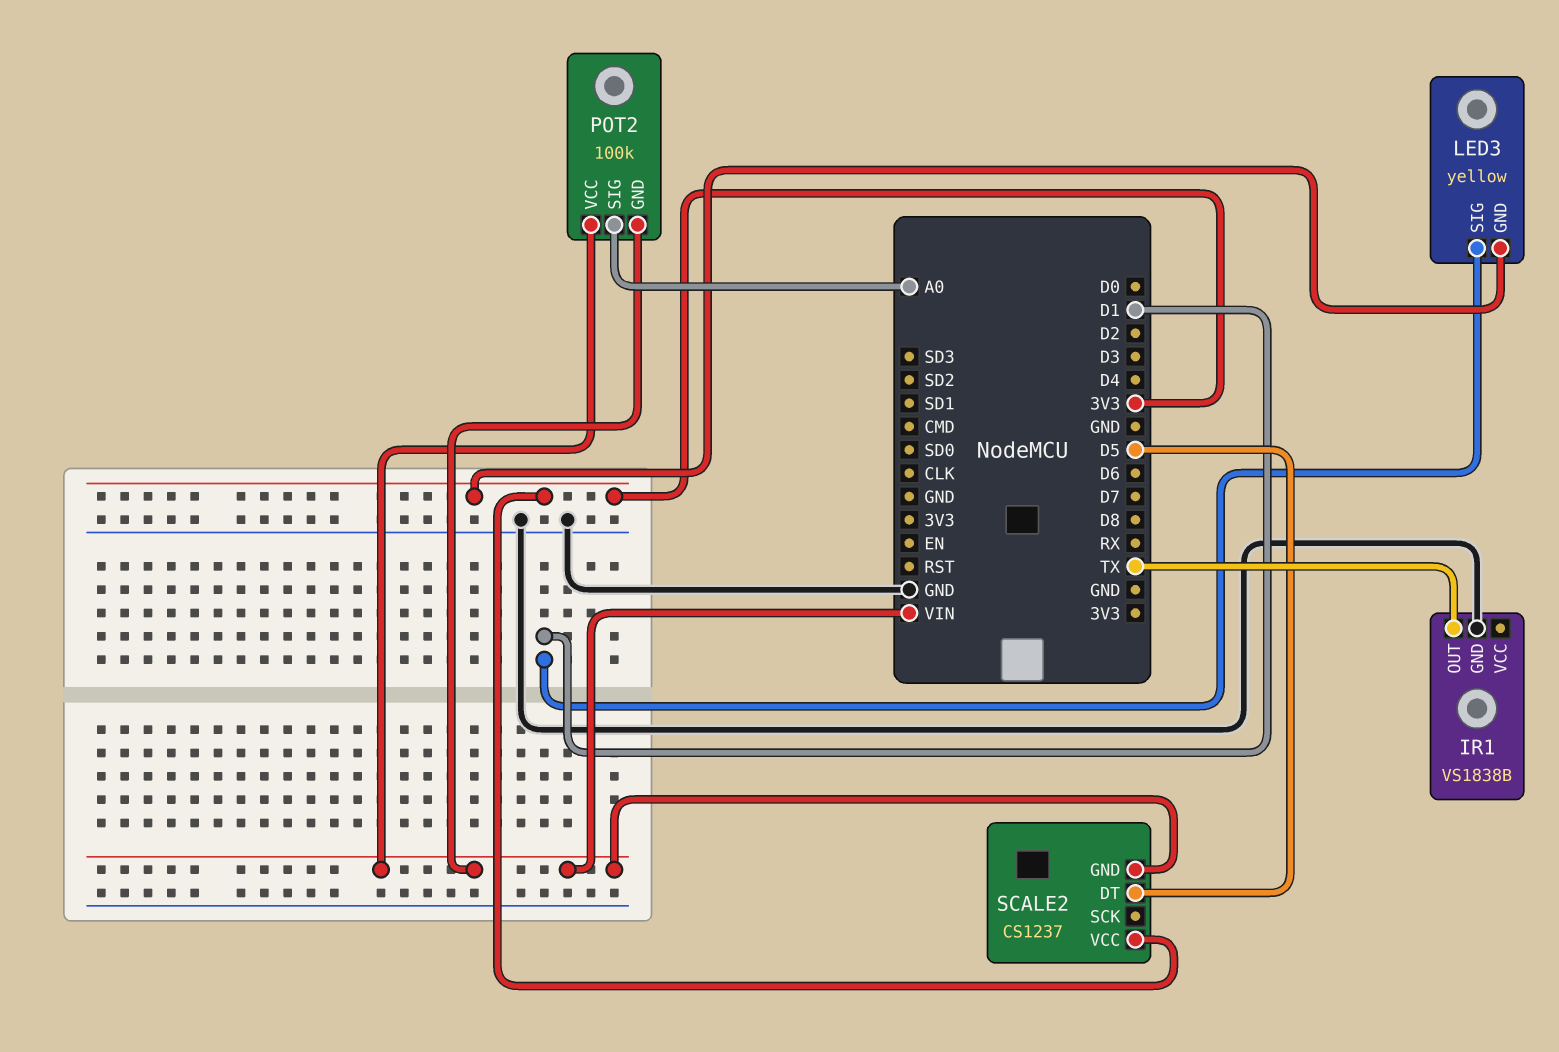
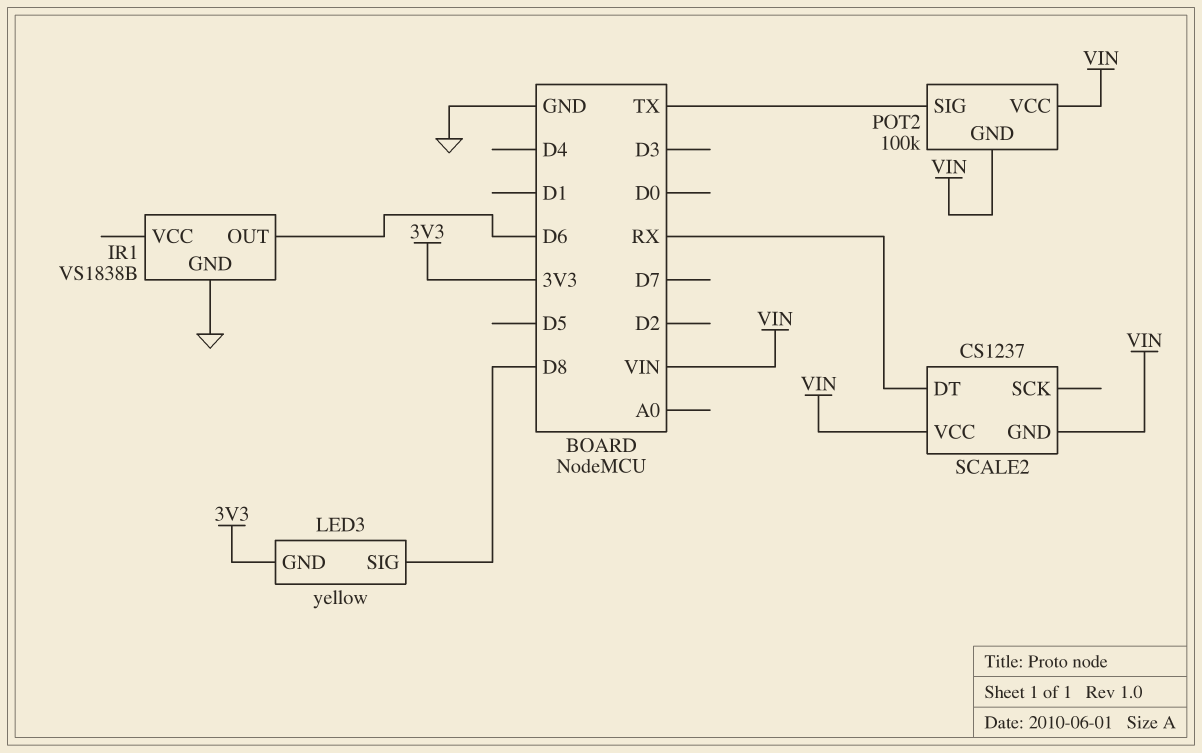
IR1 pin OUT: TX -> D6
LED3 pin SIG: D1 -> D8
POT2 pin SIG: A0 -> TX
SCALE2 pin DT: D5 -> RX
SCALE2 pin VCC: 3V3 -> VIN

